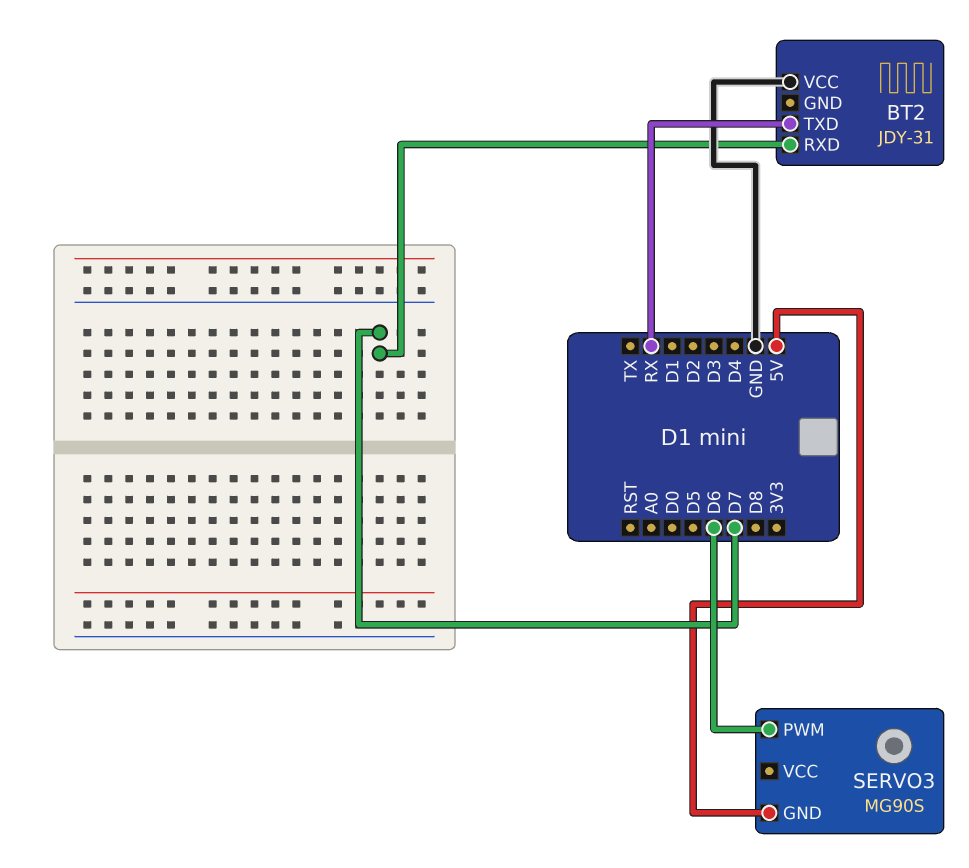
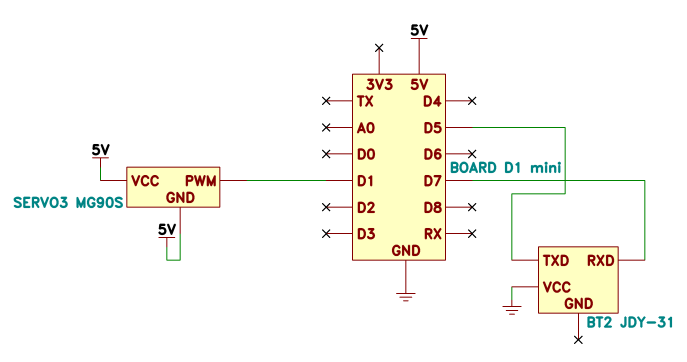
BT2 pin TXD: RX -> D5
SERVO3 pin PWM: D6 -> D1
SERVO3 pin VCC: none -> 5V

